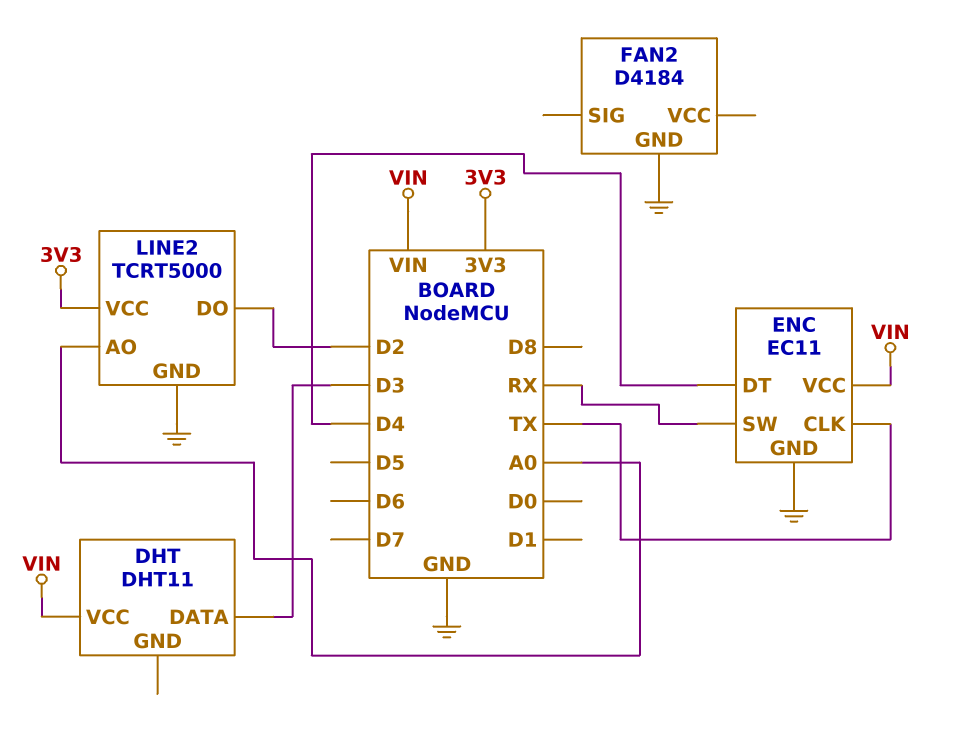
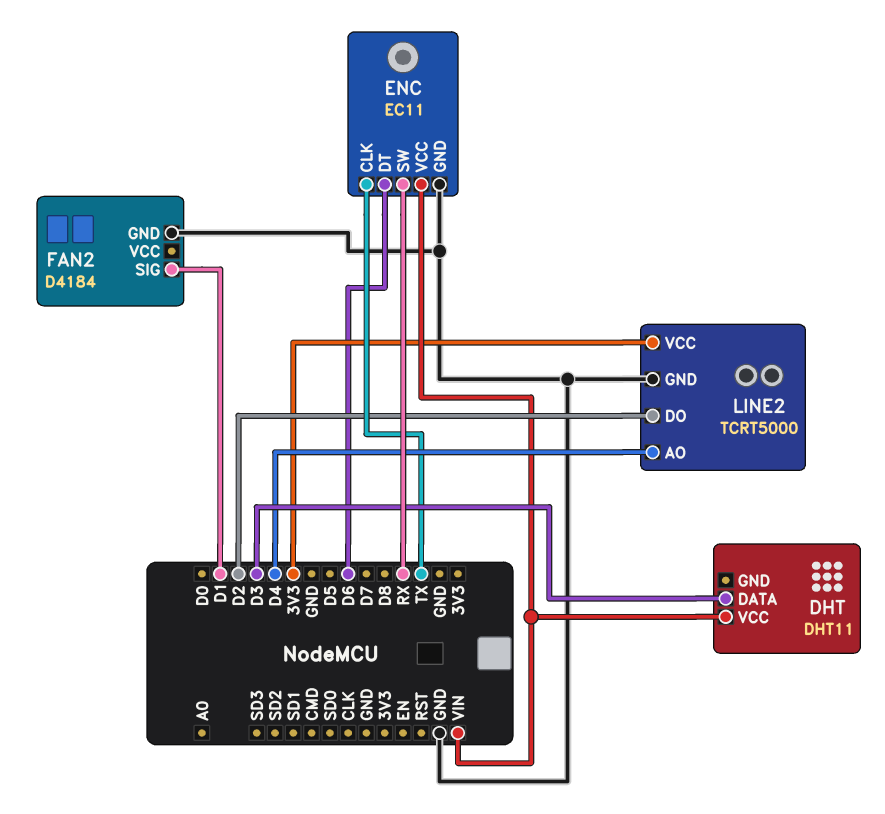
ENC pin DT: D4 -> D6
FAN2 pin SIG: none -> D1
LINE2 pin AO: A0 -> D4

